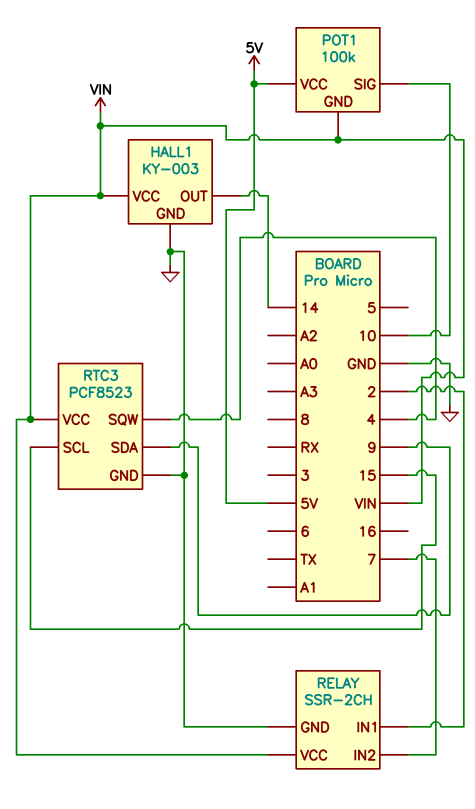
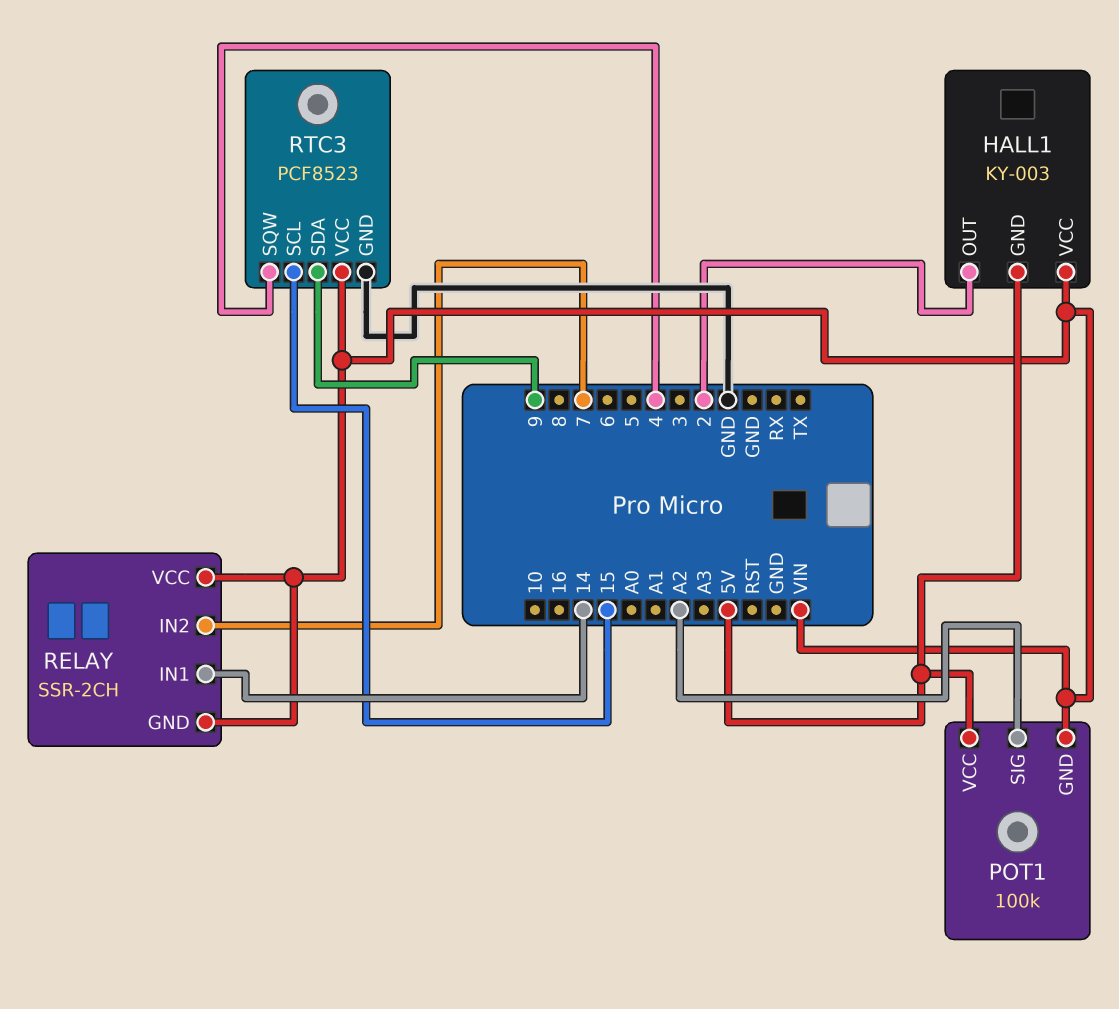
HALL1 pin GND: GND -> 5V
HALL1 pin OUT: 14 -> 2
POT1 pin SIG: 10 -> A2
RELAY pin GND: GND -> VIN
RELAY pin IN1: 2 -> 14

